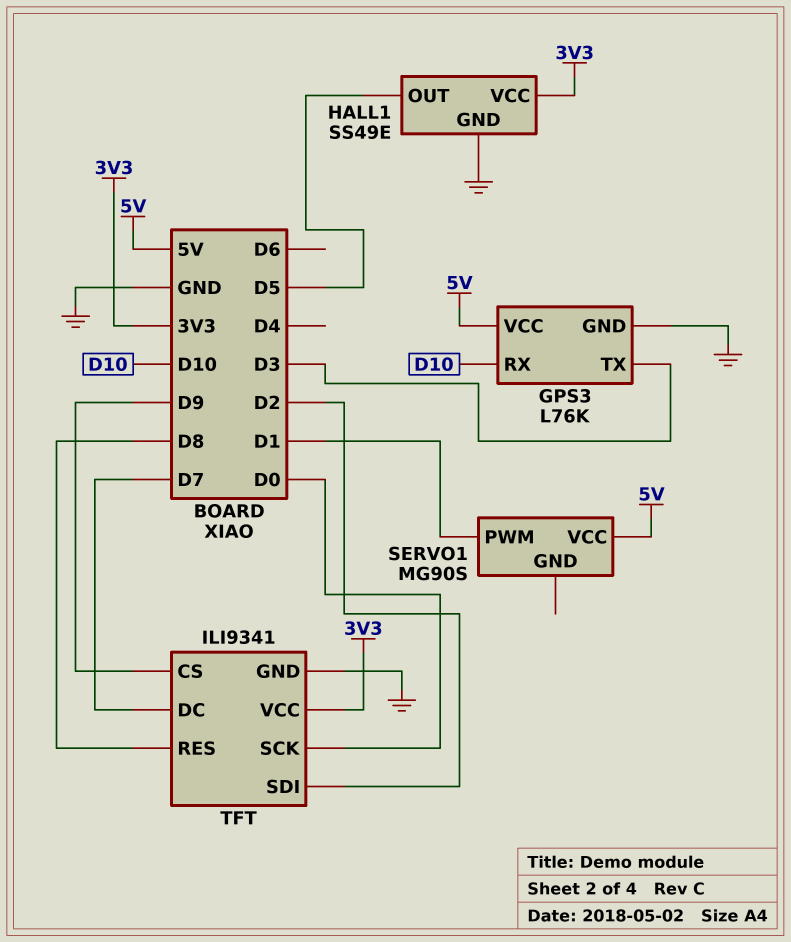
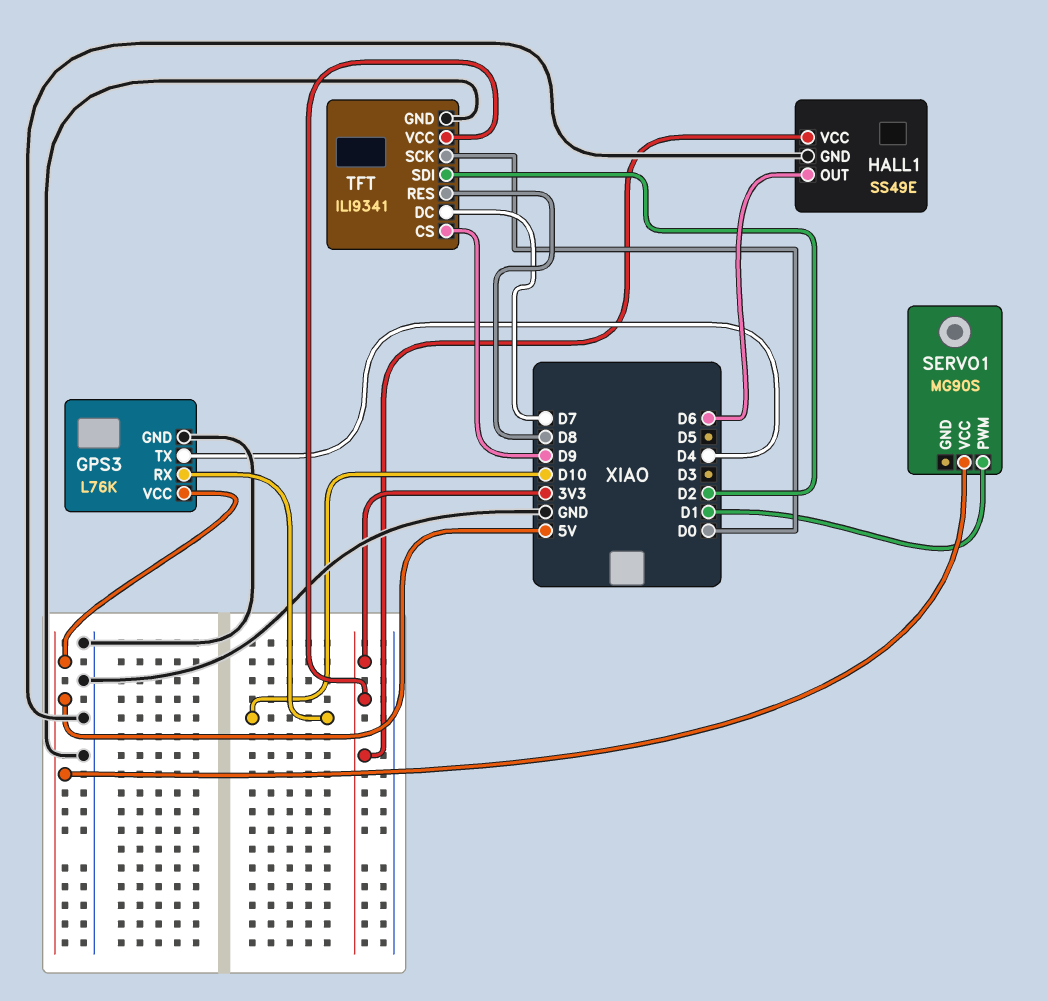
GPS3 pin TX: D3 -> D4
HALL1 pin OUT: D5 -> D6

